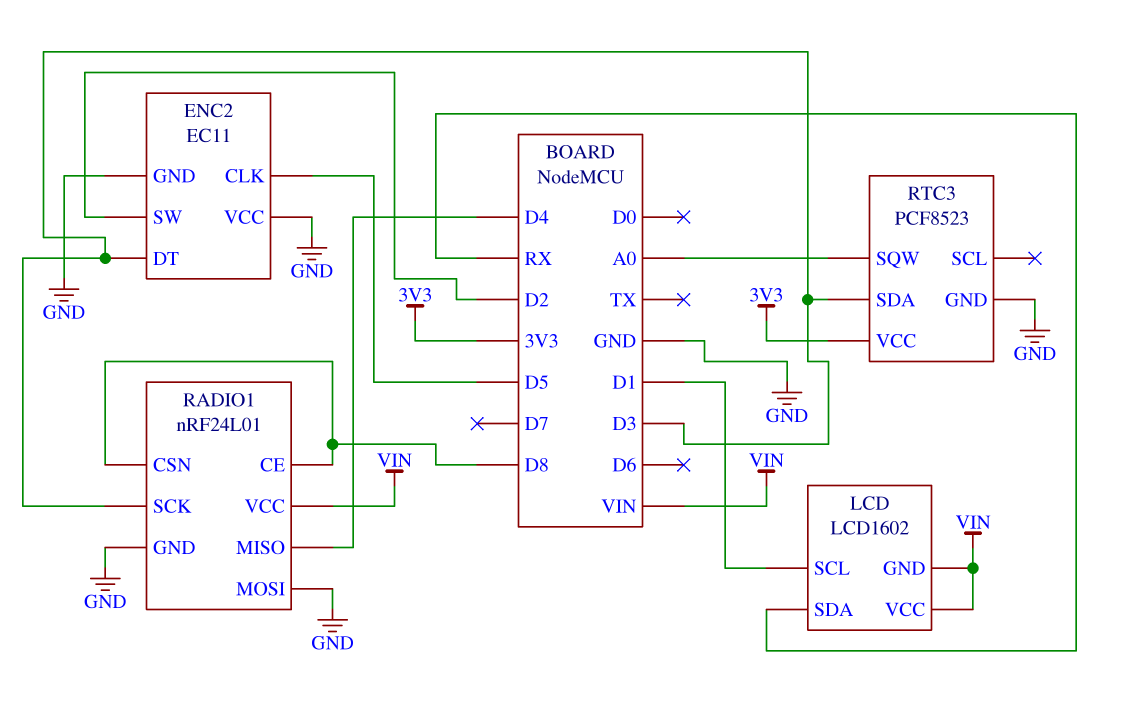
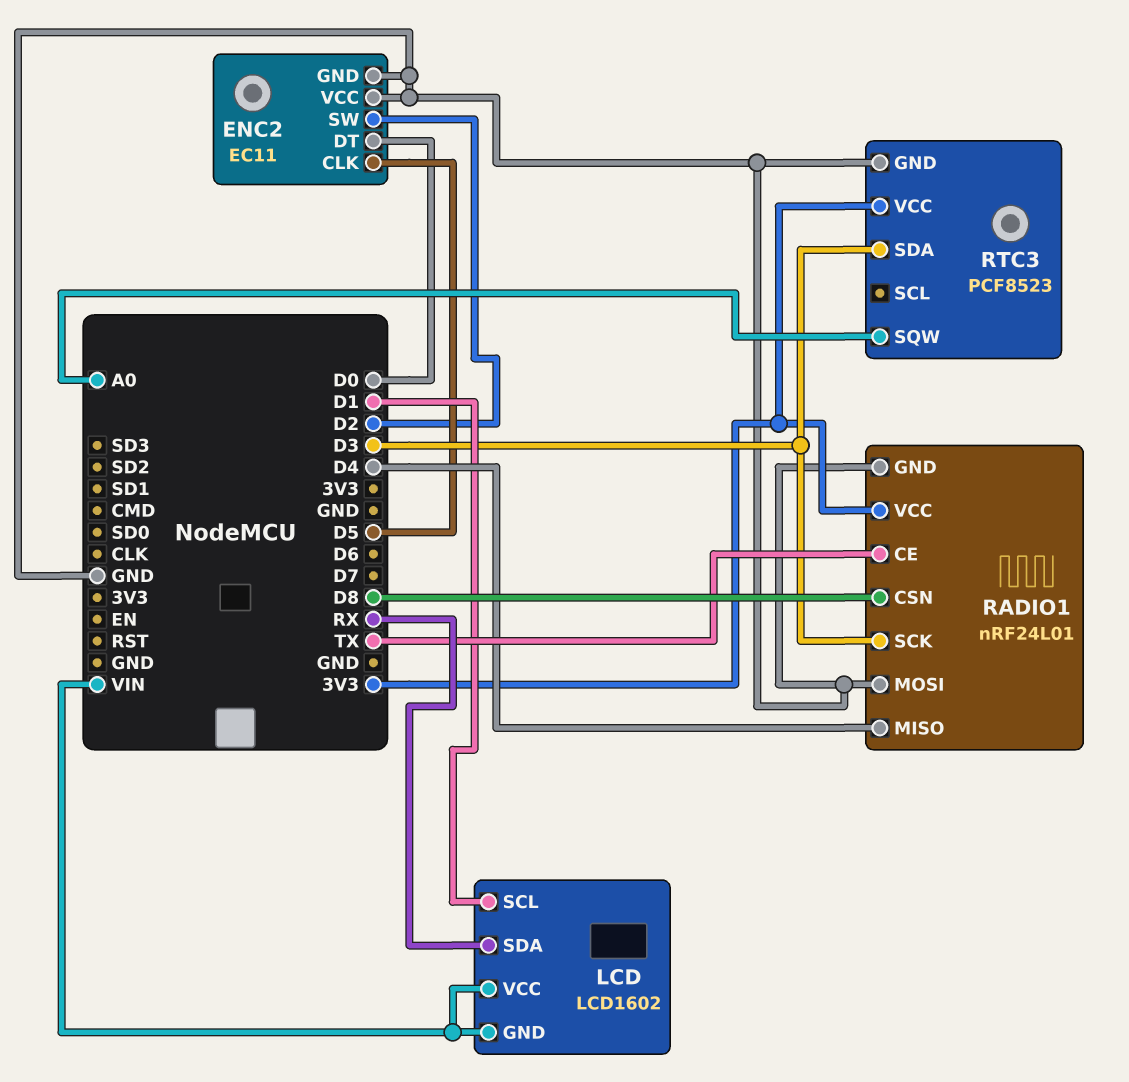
ENC2 pin DT: D3 -> D0
RADIO1 pin CE: D8 -> TX
RADIO1 pin VCC: VIN -> 3V3

